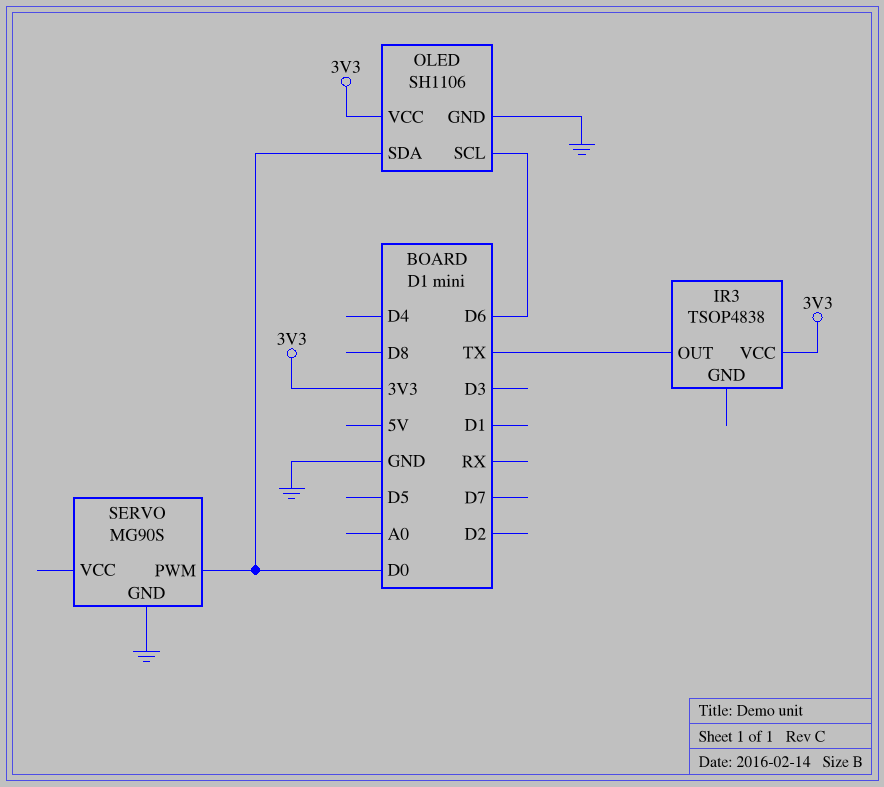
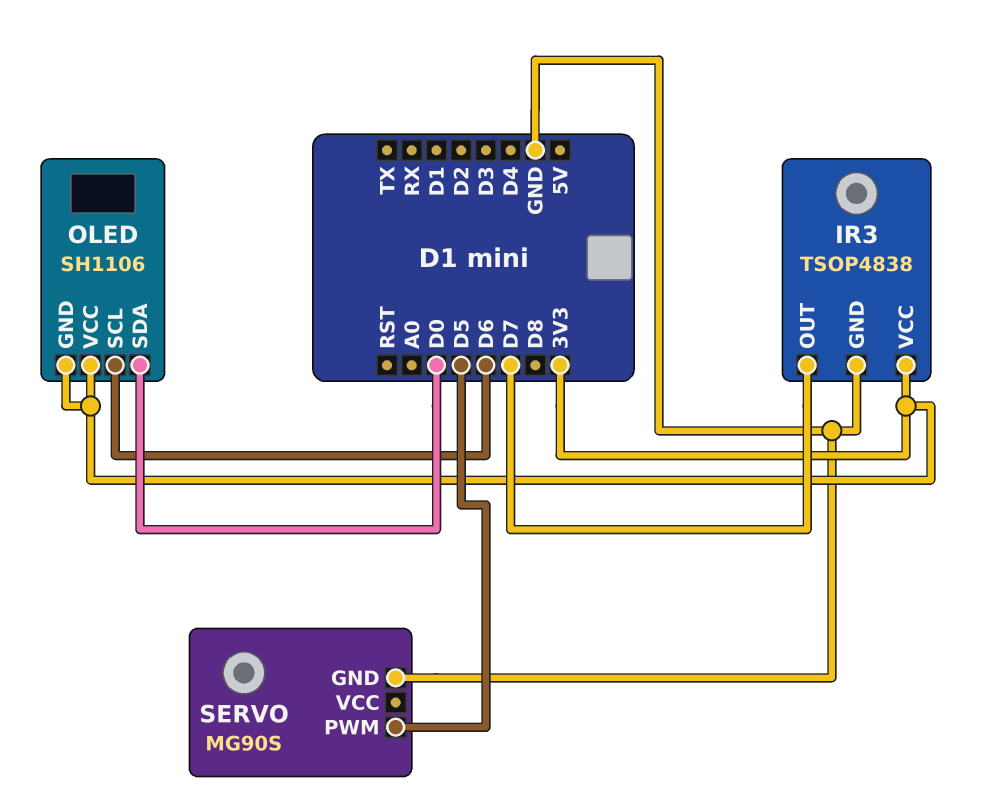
IR3 pin GND: none -> GND
IR3 pin OUT: TX -> D7
OLED pin GND: GND -> 3V3
SERVO pin PWM: D0 -> D5

